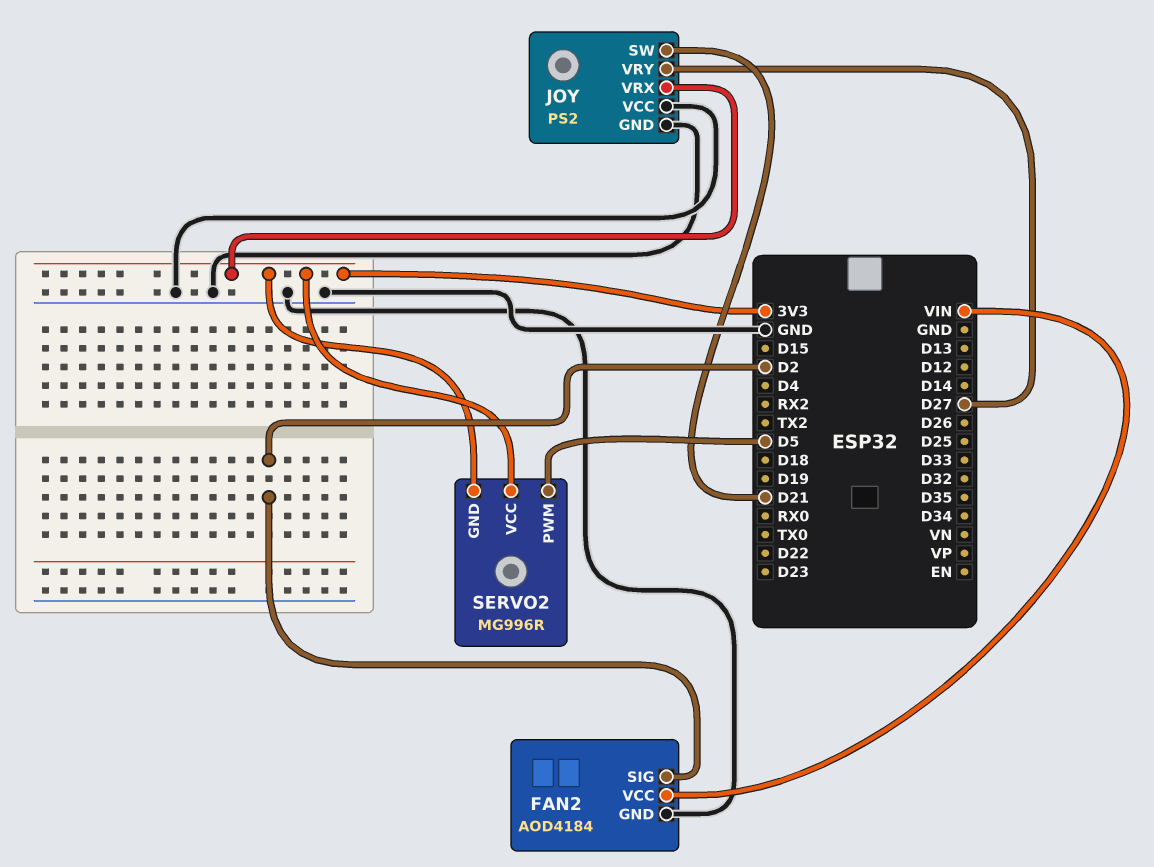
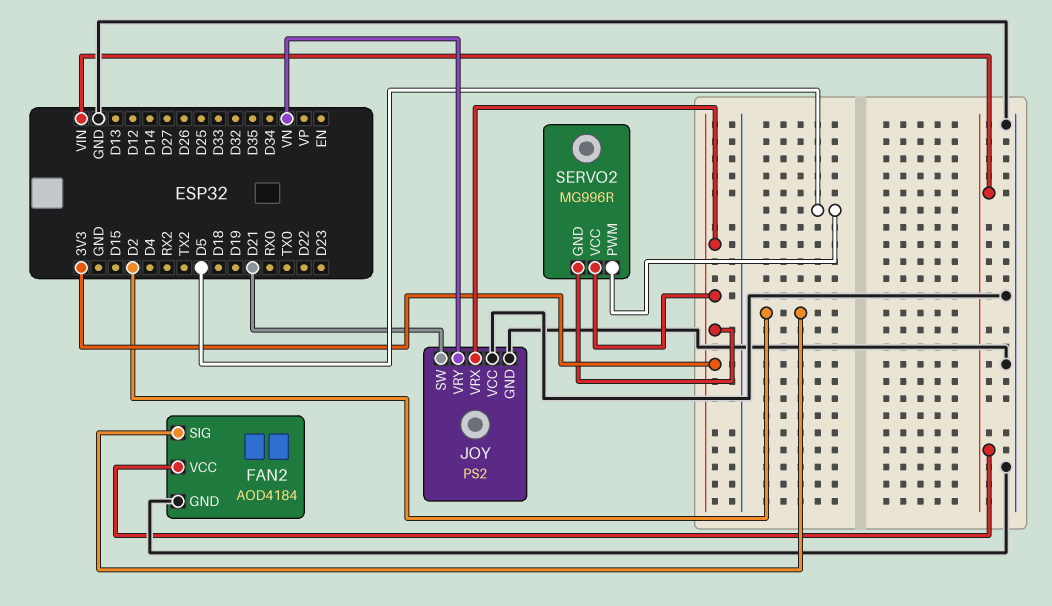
JOY pin VRY: D27 -> VN

